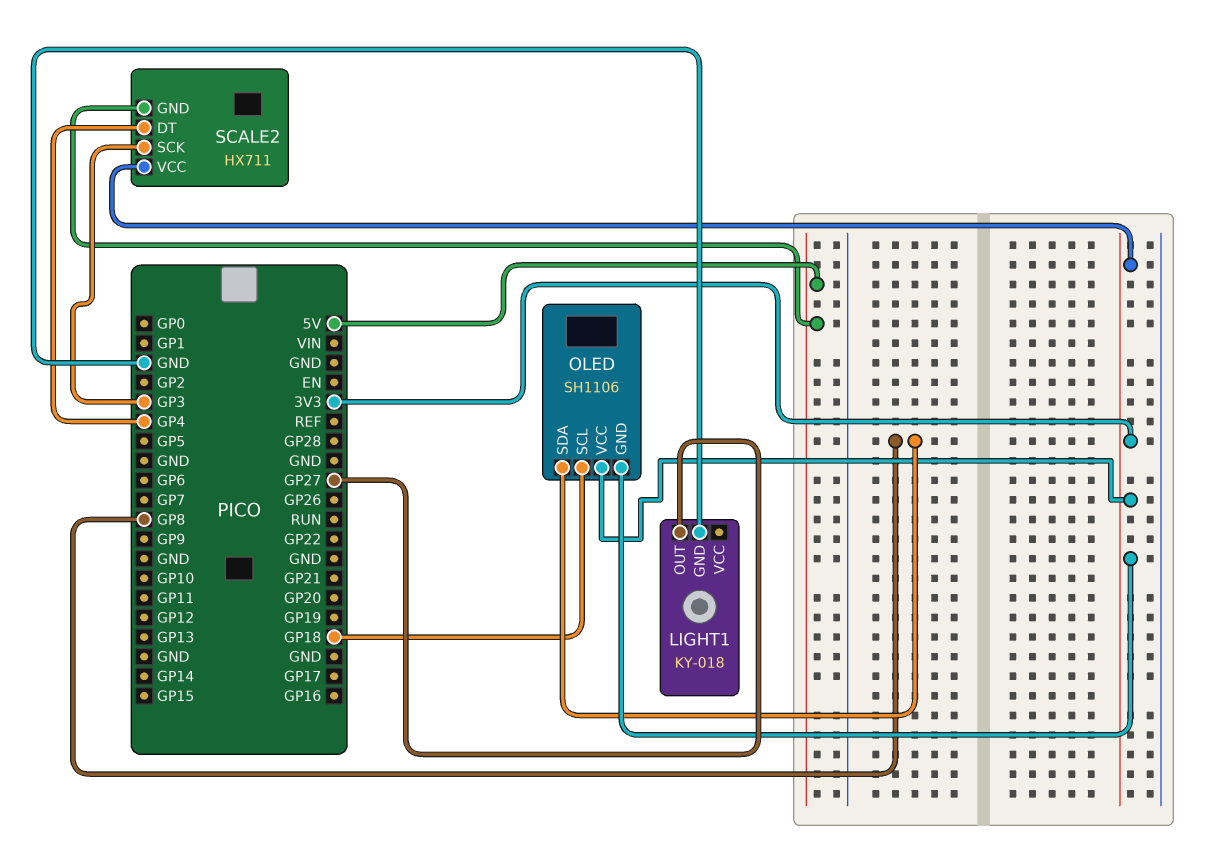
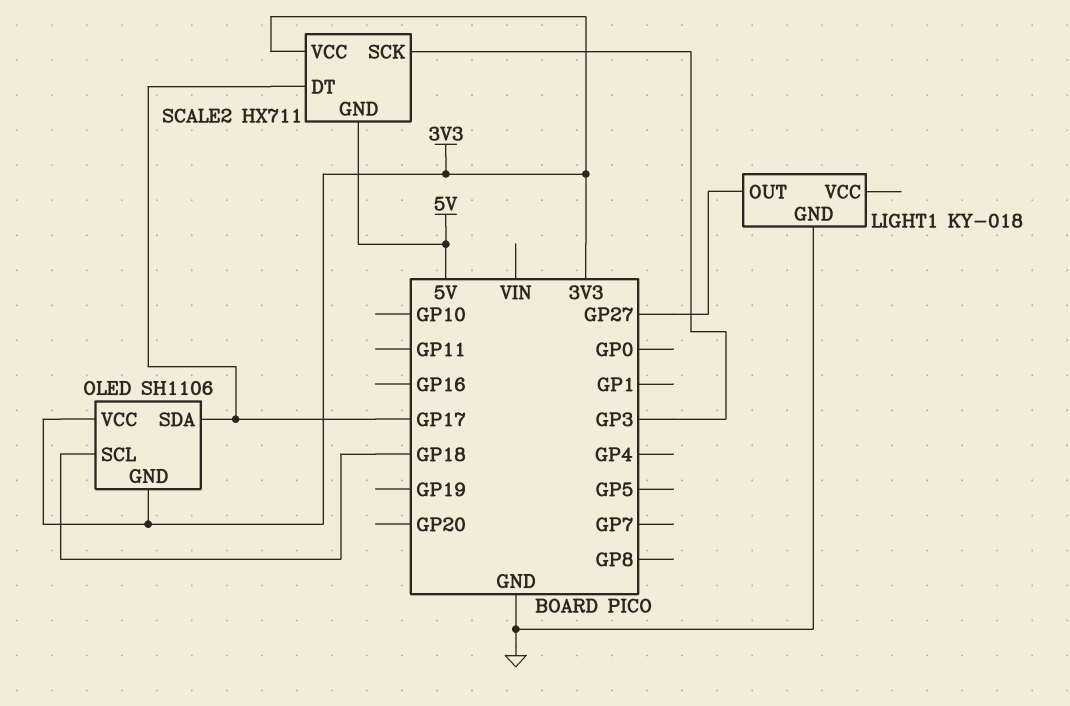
OLED pin SDA: GP8 -> GP17
SCALE2 pin DT: GP4 -> GP17

